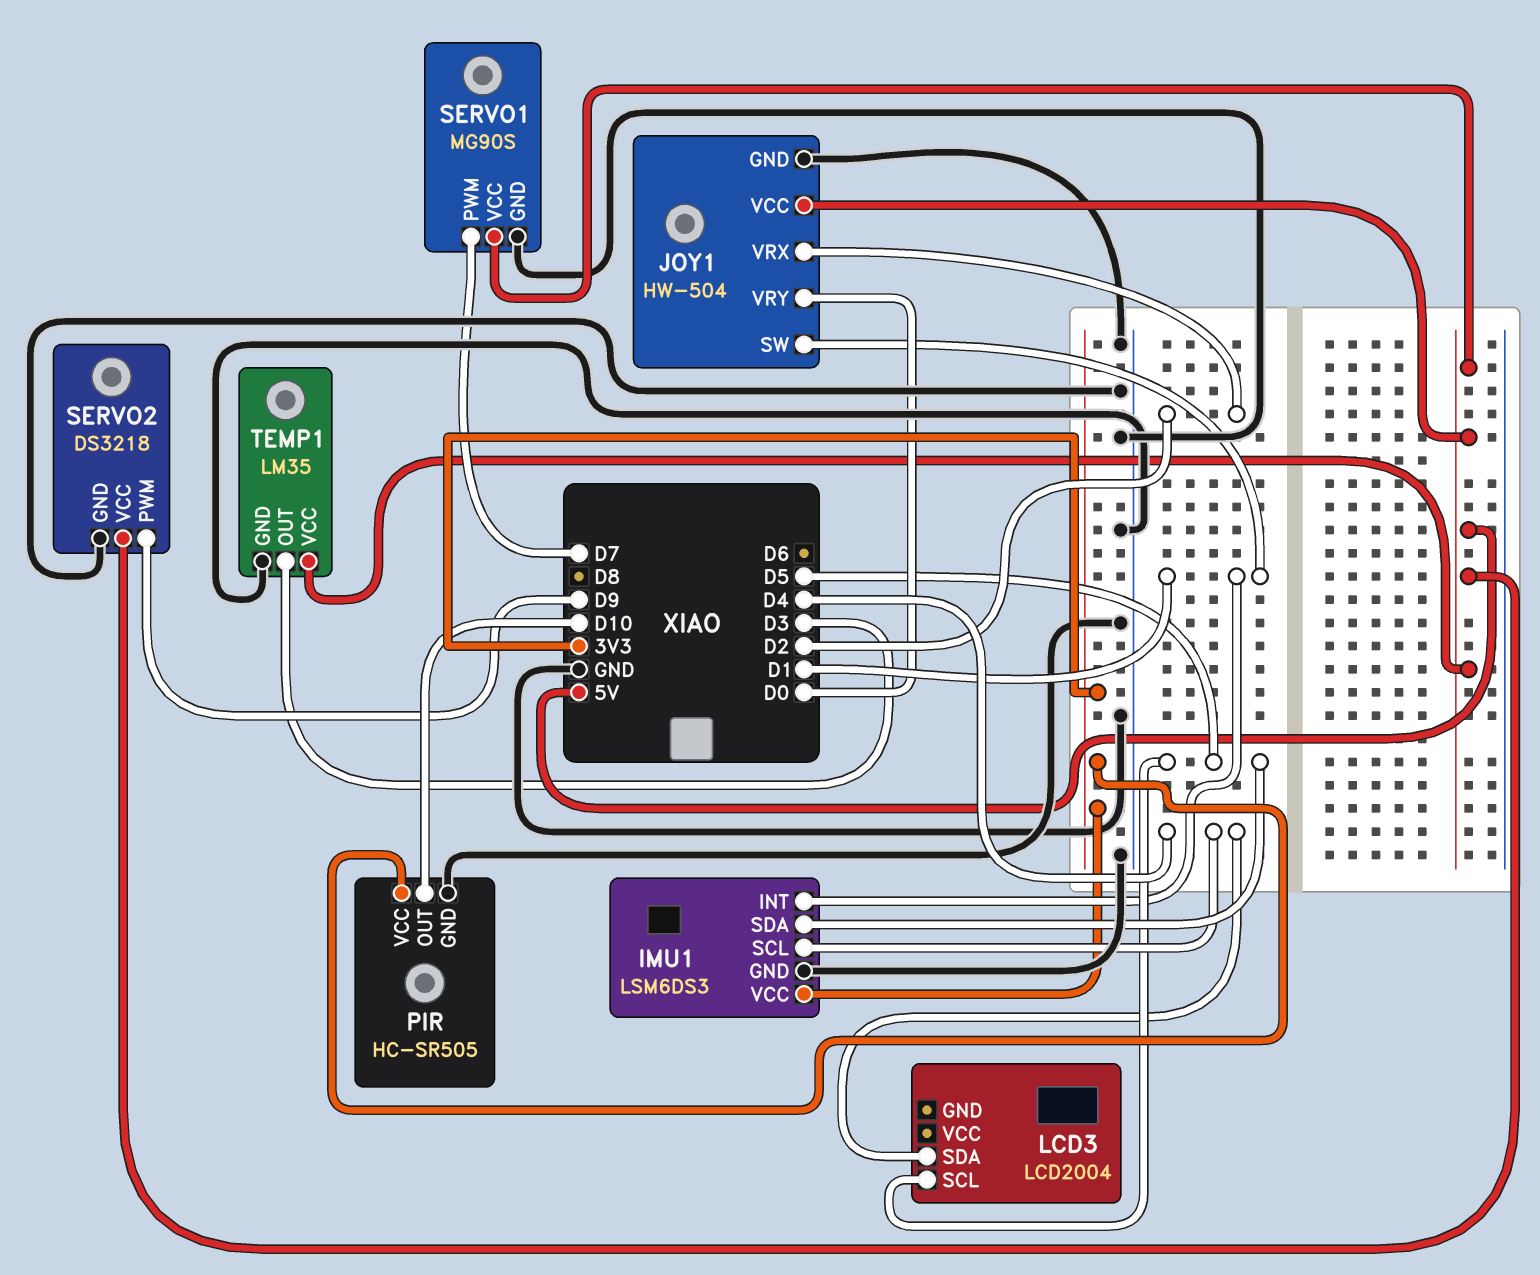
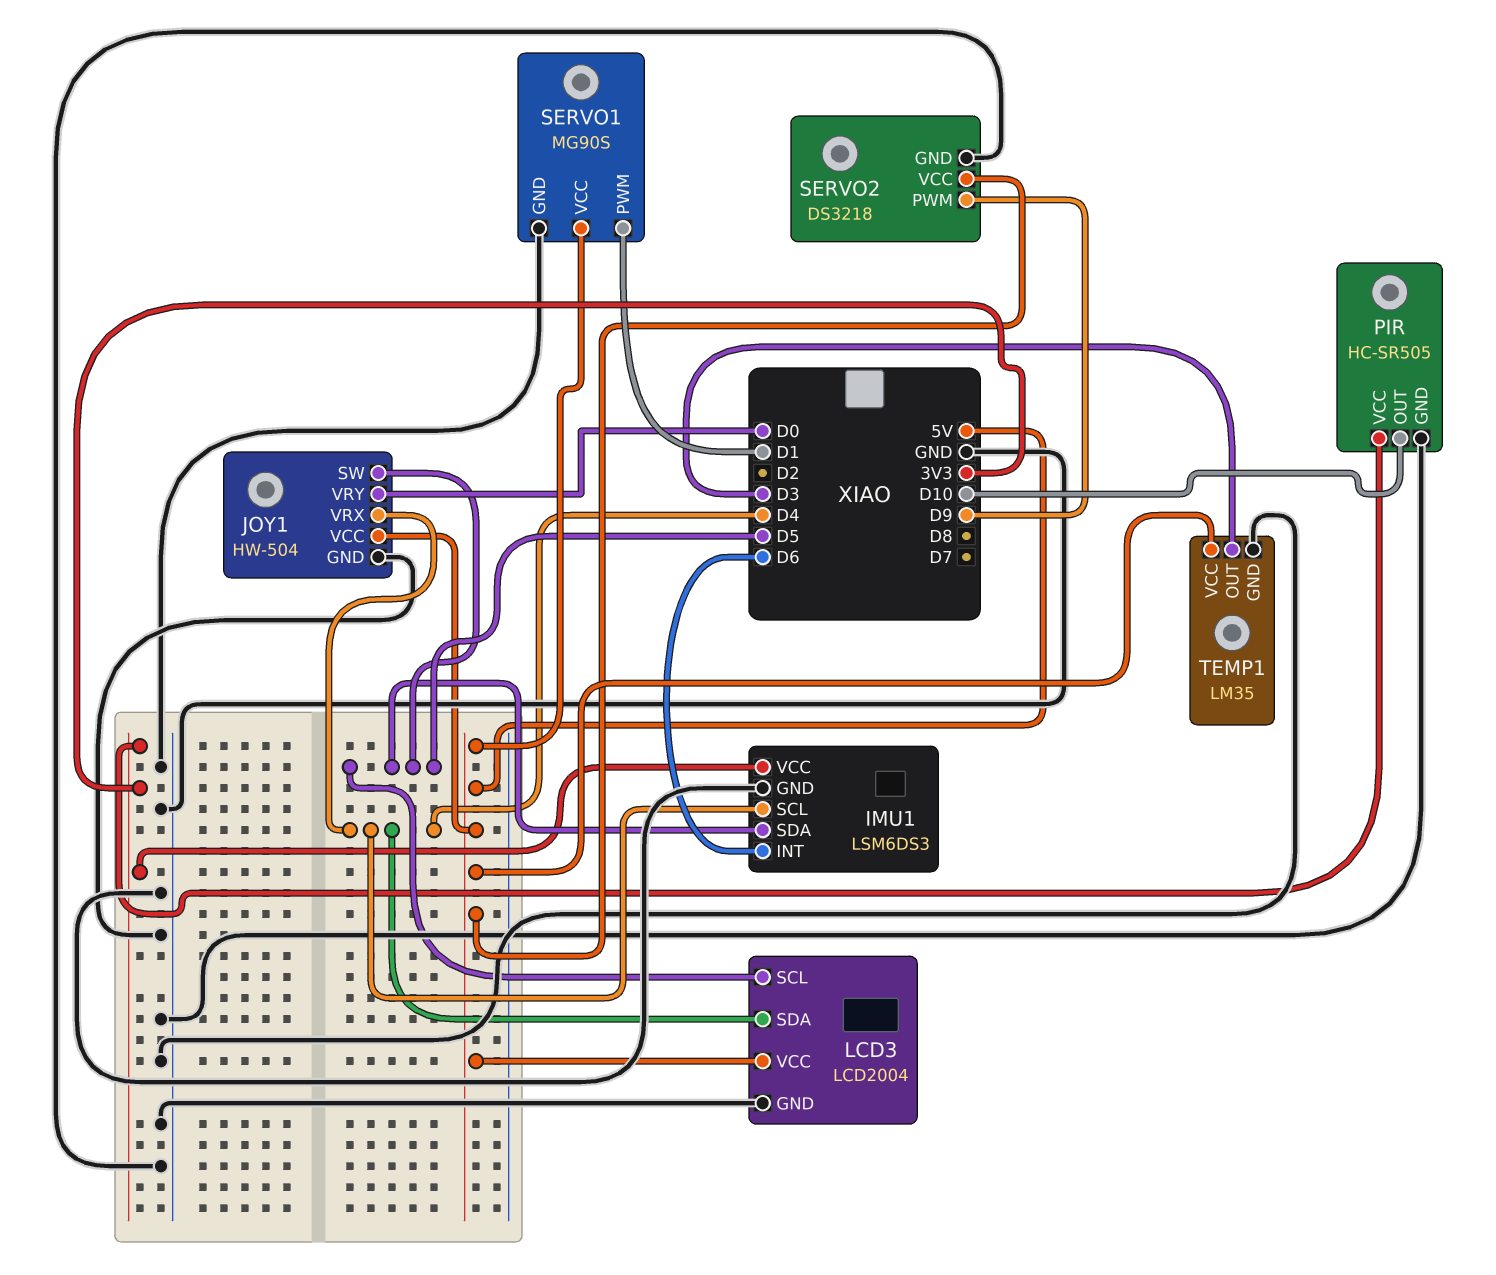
IMU1 pin INT: D1 -> D6
JOY1 pin SW: D1 -> D5
JOY1 pin VRX: D2 -> D4
LCD3 pin GND: none -> GND
LCD3 pin VCC: none -> 5V
SERVO1 pin PWM: D7 -> D1

